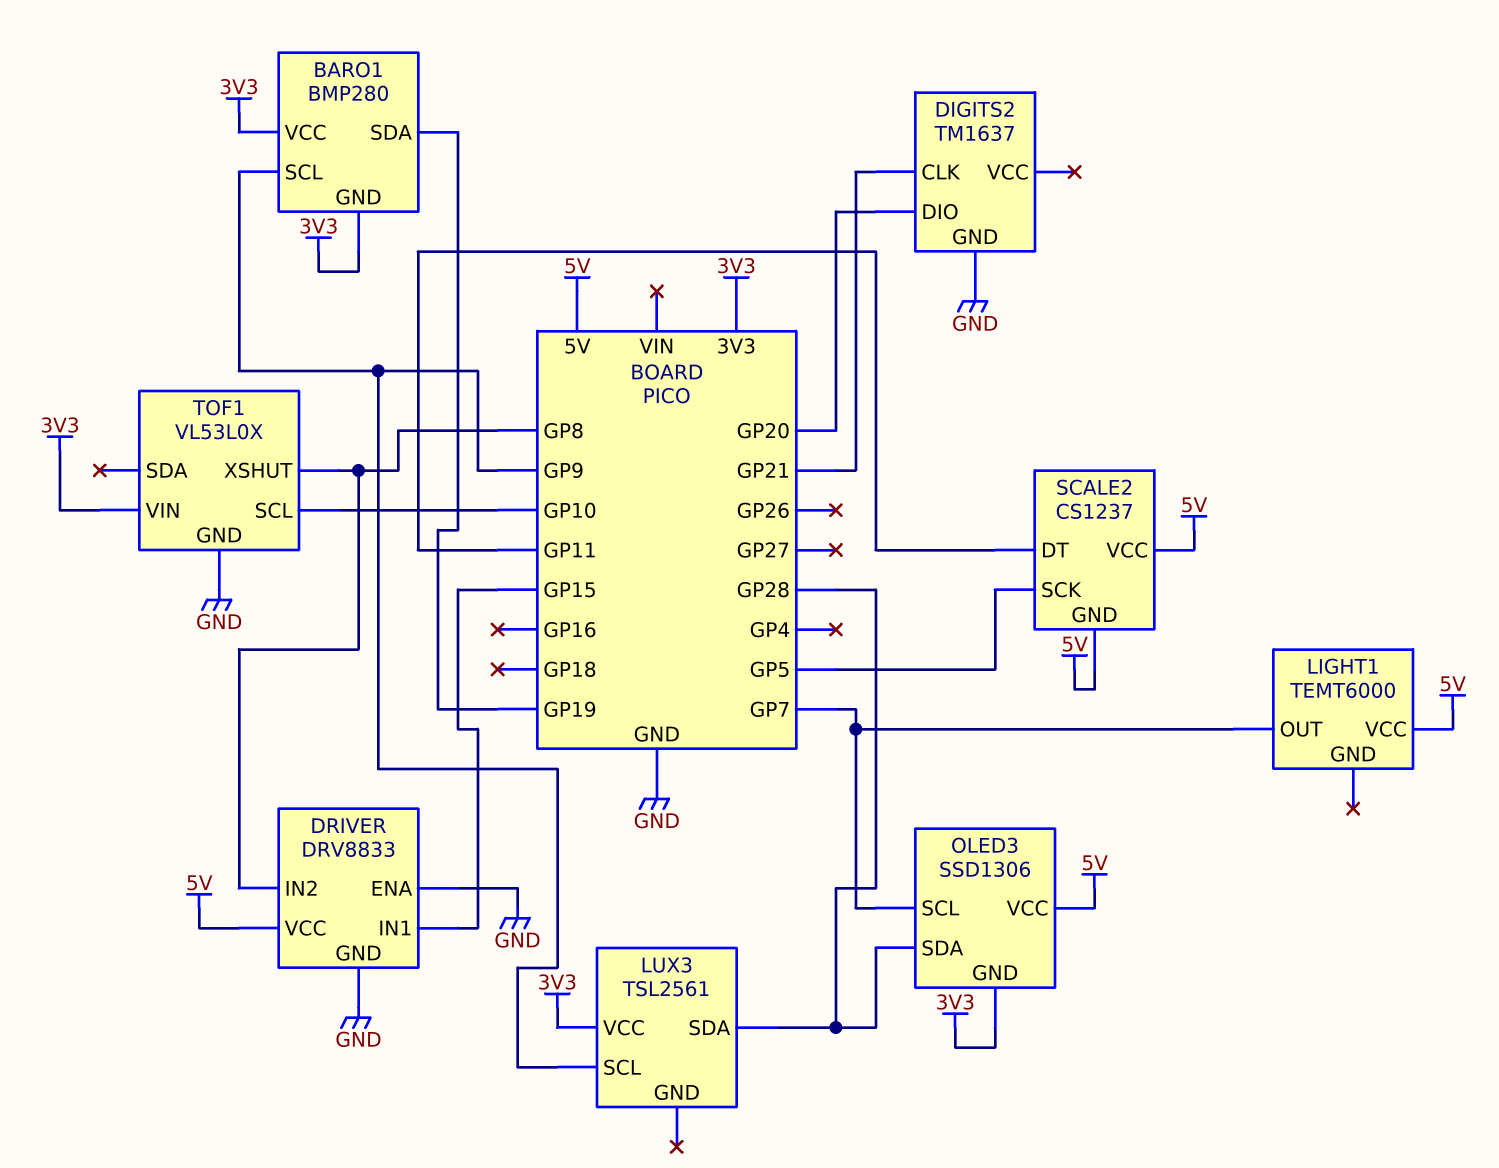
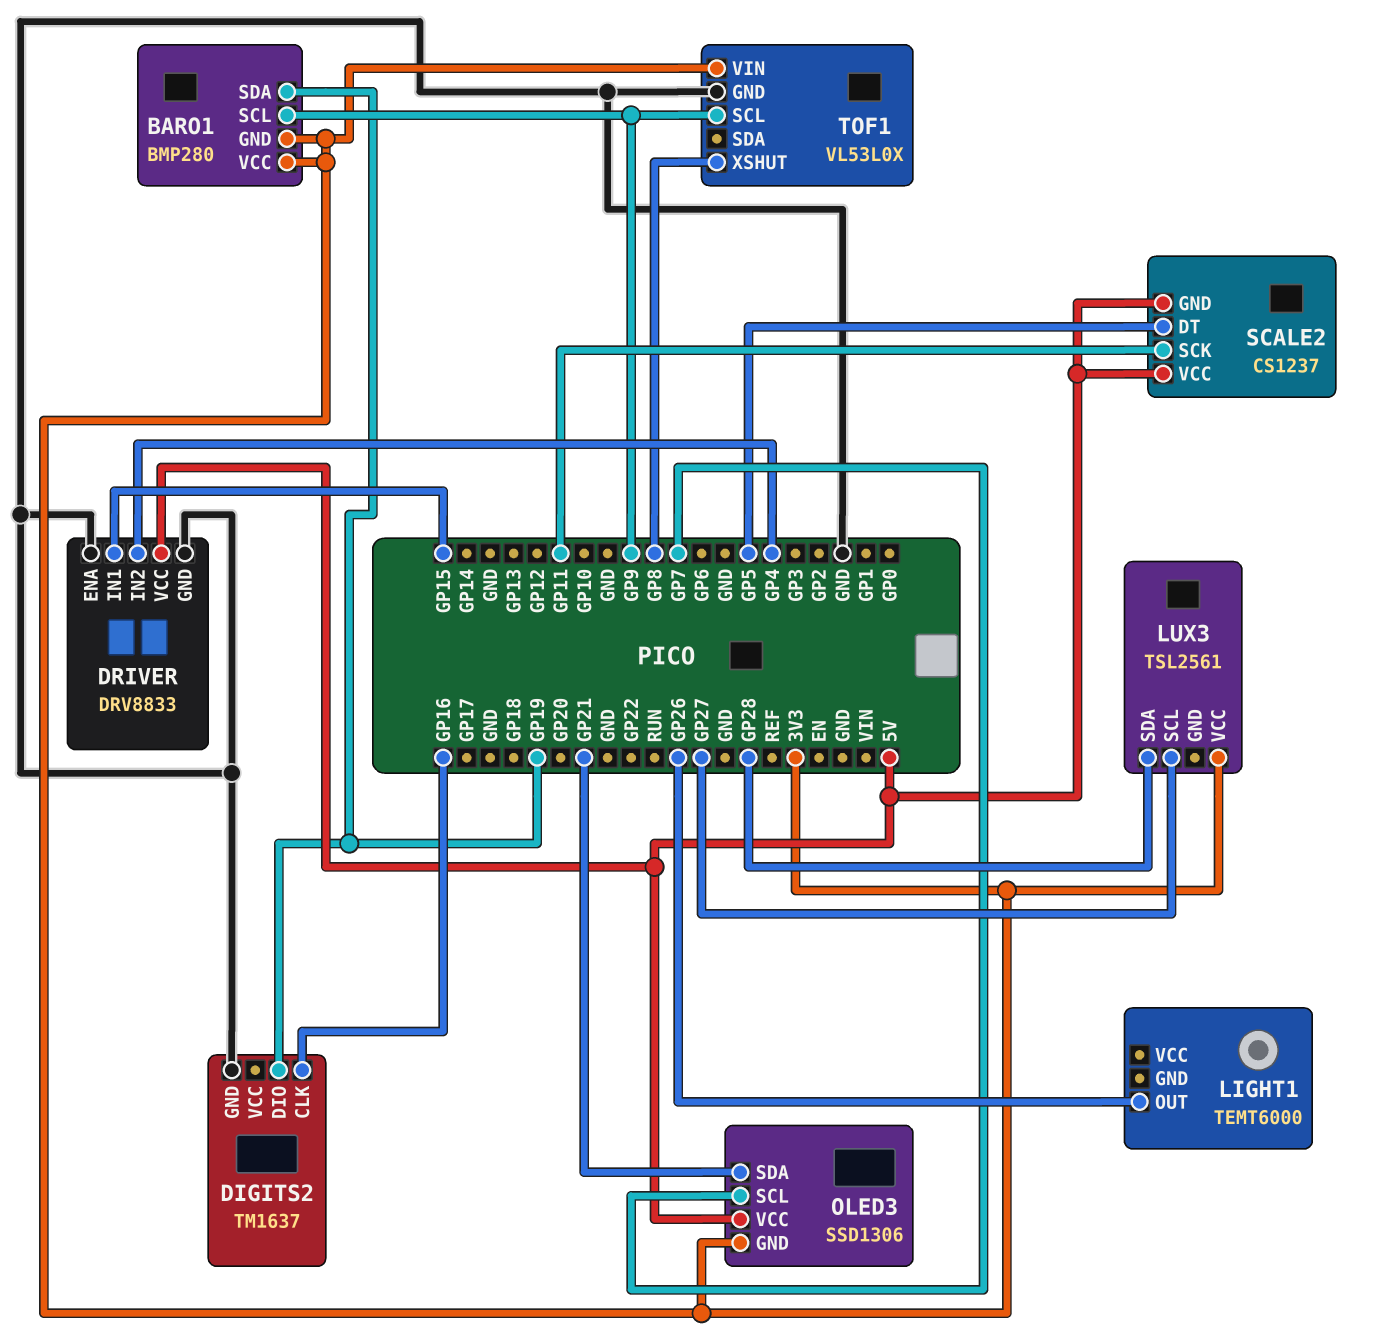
DIGITS2 pin CLK: GP21 -> GP16
DIGITS2 pin DIO: GP20 -> GP19
DRIVER pin IN2: GP8 -> GP4
LIGHT1 pin OUT: GP7 -> GP26
LIGHT1 pin VCC: 5V -> none
LUX3 pin SCL: GP9 -> GP27
OLED3 pin SDA: GP28 -> GP21
SCALE2 pin DT: GP11 -> GP5
SCALE2 pin SCK: GP5 -> GP11
TOF1 pin SCL: GP10 -> GP9

